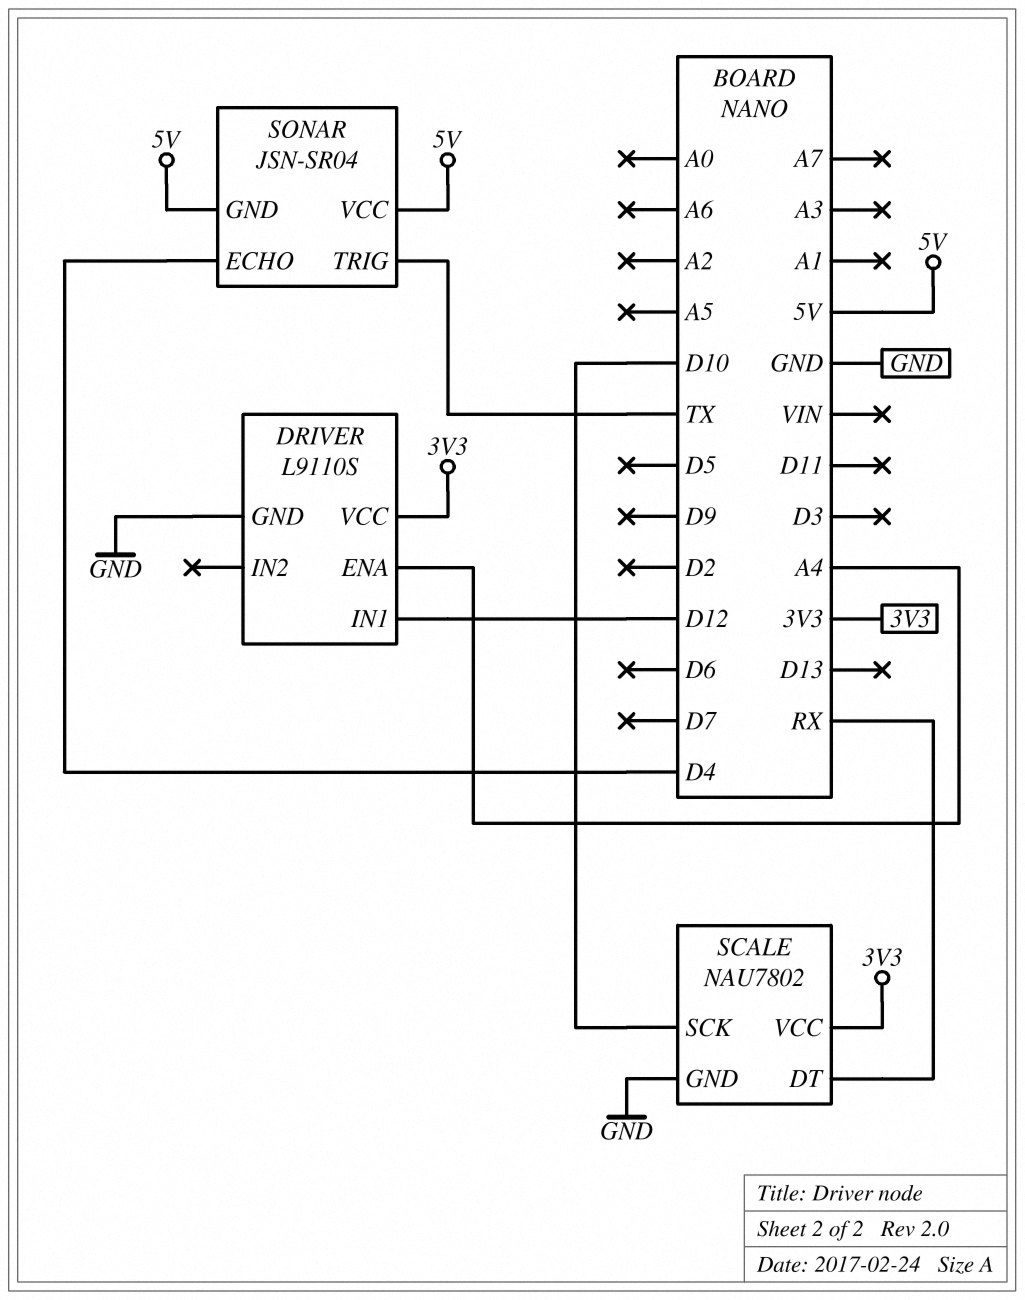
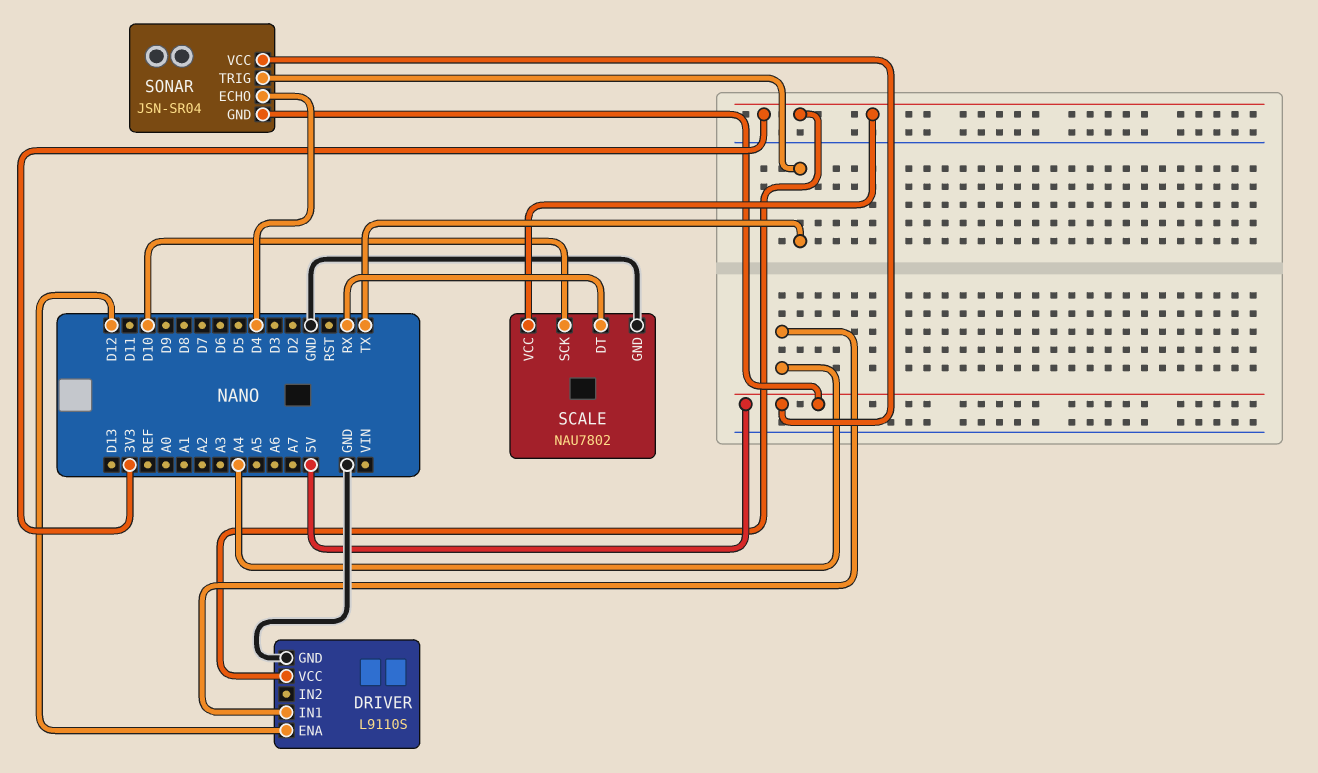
DRIVER pin ENA: A4 -> D12
DRIVER pin IN1: D12 -> A4

